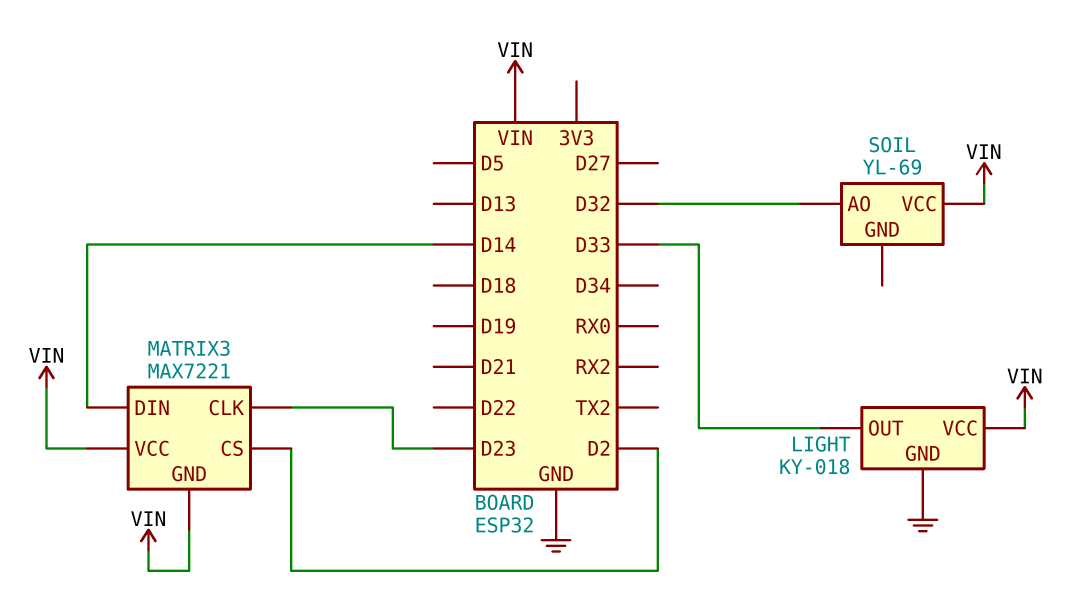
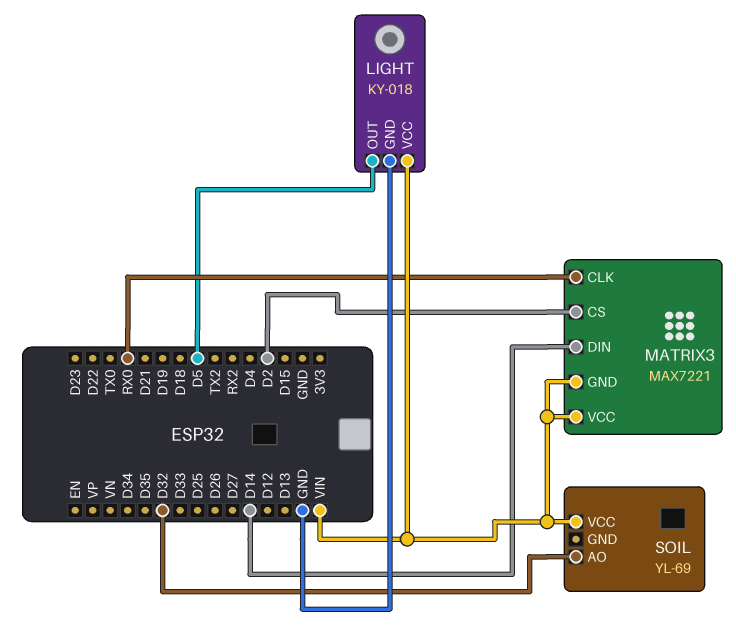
LIGHT pin OUT: D33 -> D5
MATRIX3 pin CLK: D23 -> RX0

